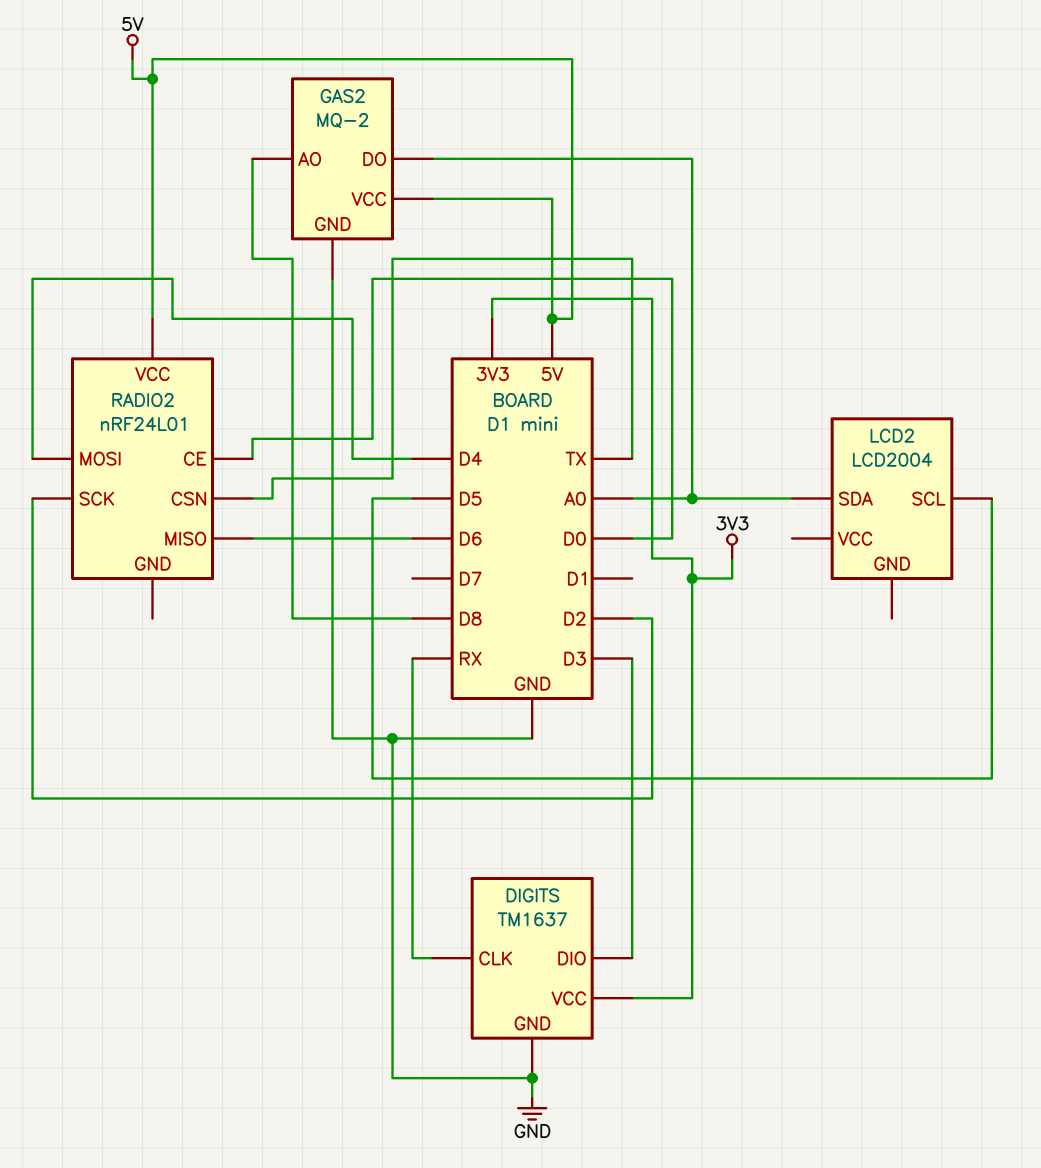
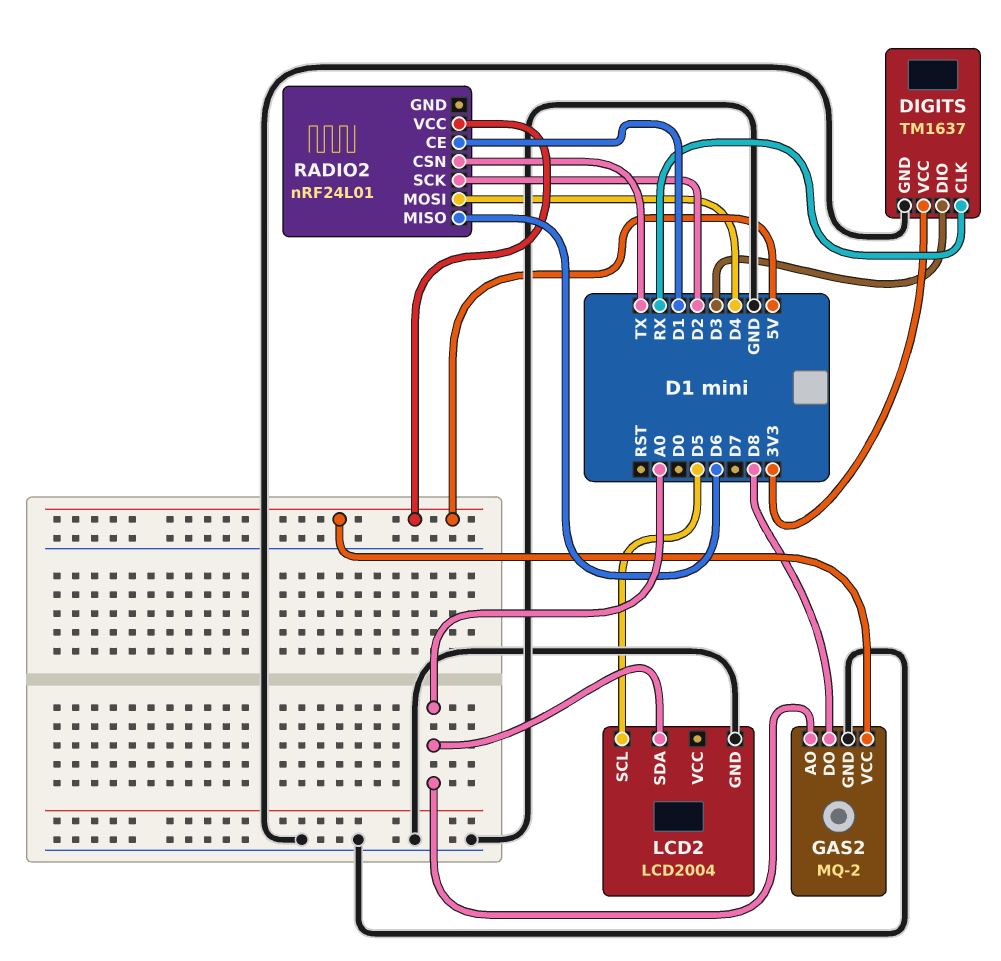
GAS2 pin AO: D8 -> A0
GAS2 pin DO: A0 -> D8
LCD2 pin GND: none -> GND
RADIO2 pin CE: D0 -> D1

